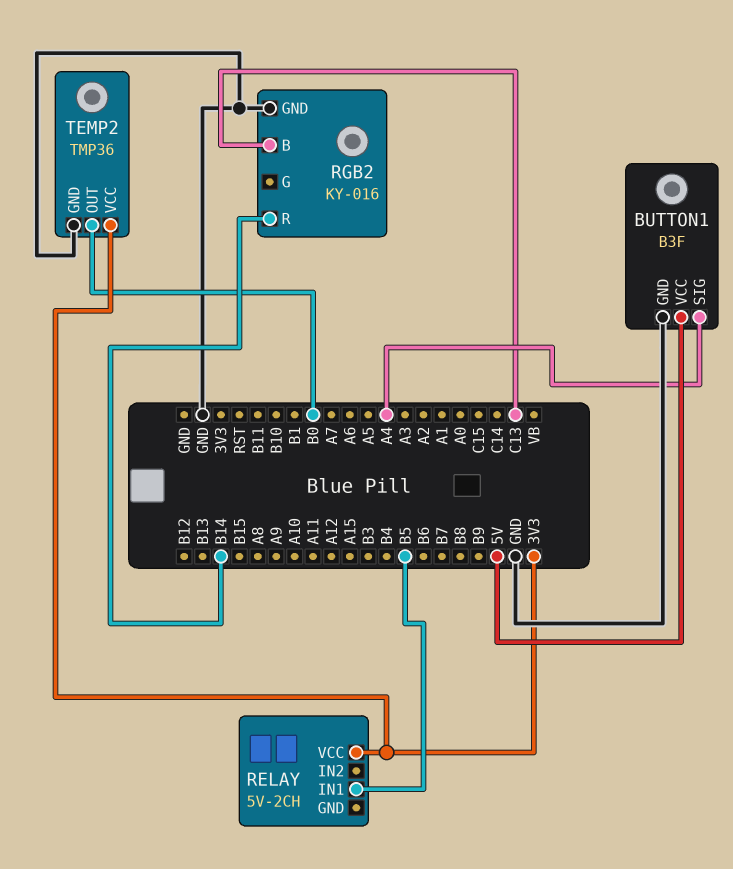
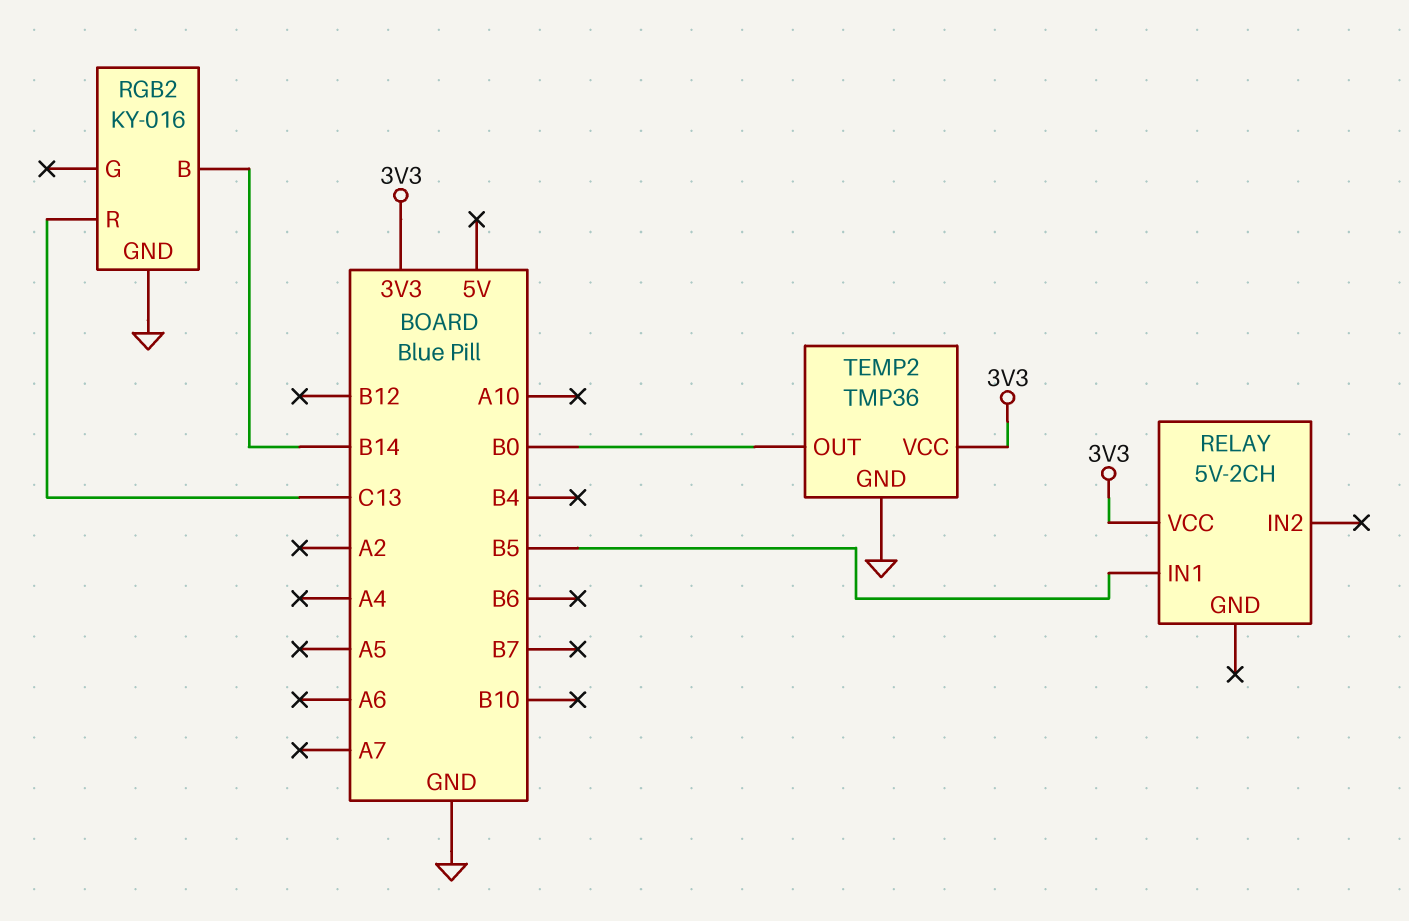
BUTTON1: B3F -> none
BUTTON1 pin GND: GND -> none
BUTTON1 pin SIG: A4 -> none
BUTTON1 pin VCC: 5V -> none
RGB2 pin B: C13 -> B14
RGB2 pin R: B14 -> C13

